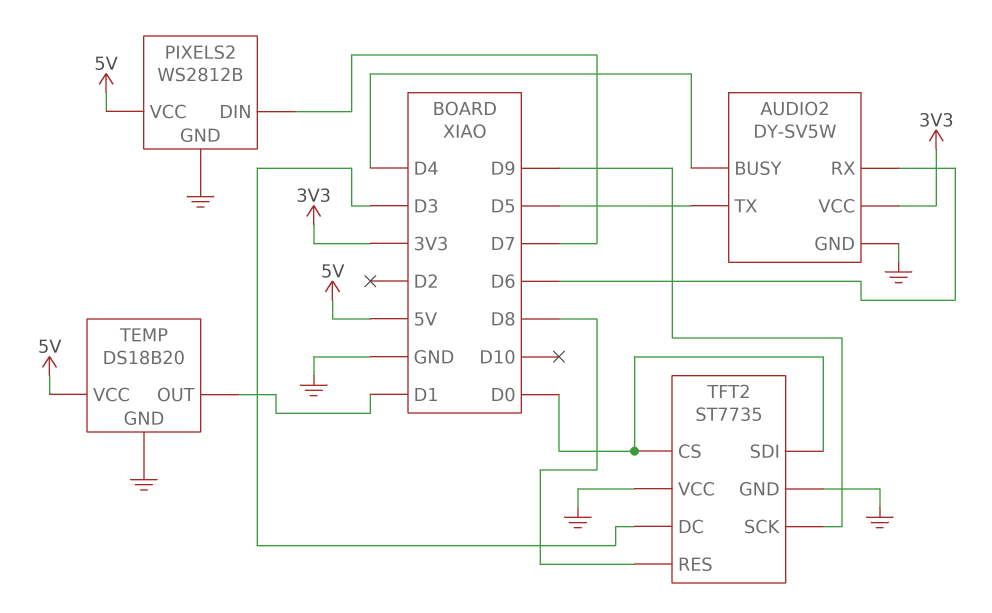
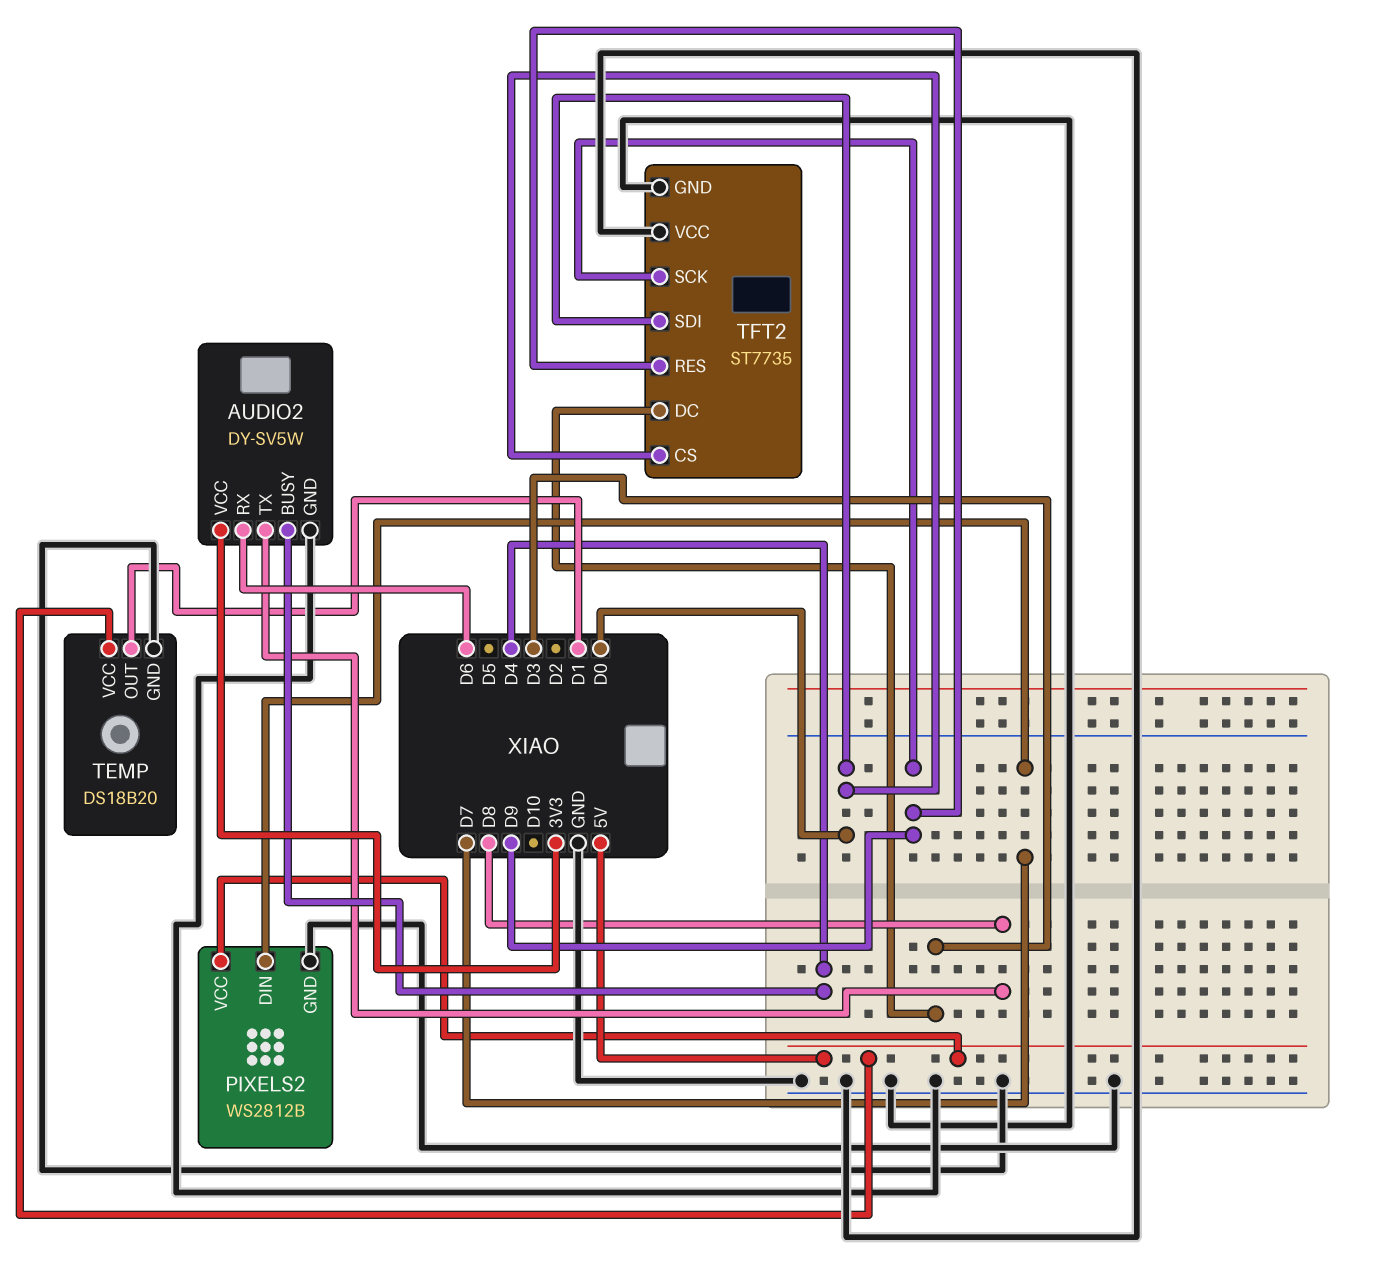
AUDIO2 pin TX: D5 -> D8
TFT2 pin RES: D8 -> D9

